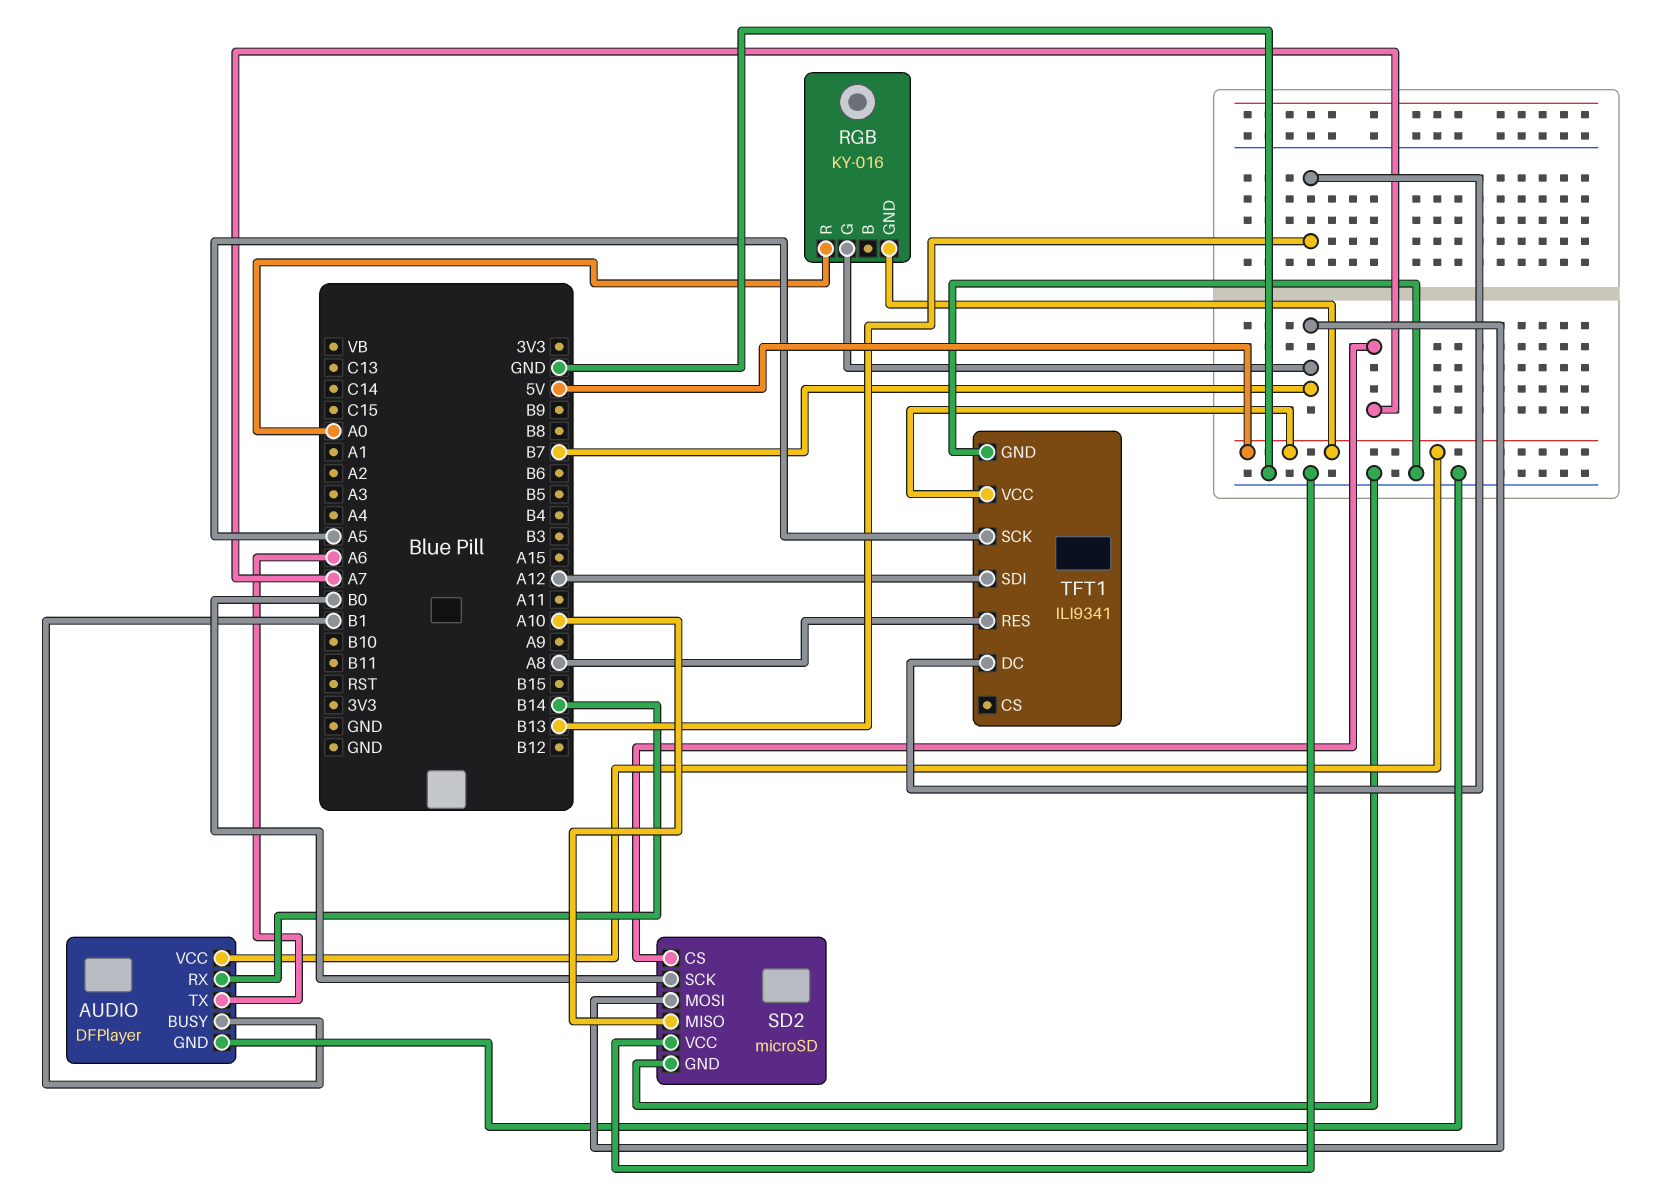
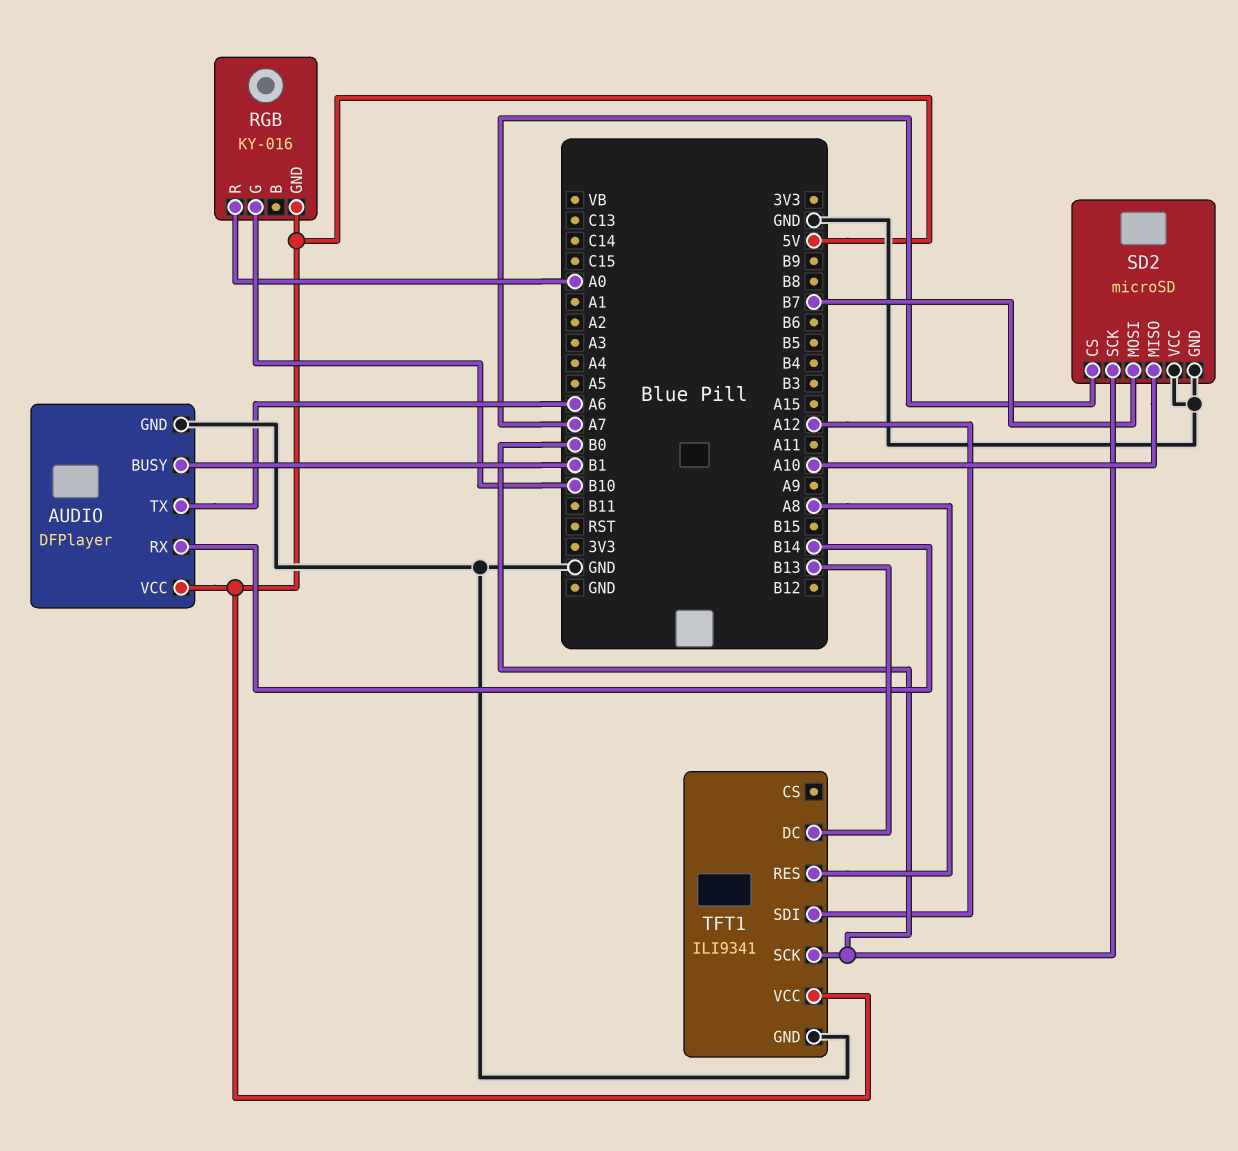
RGB pin G: B7 -> B10
TFT1 pin SCK: A5 -> B0

